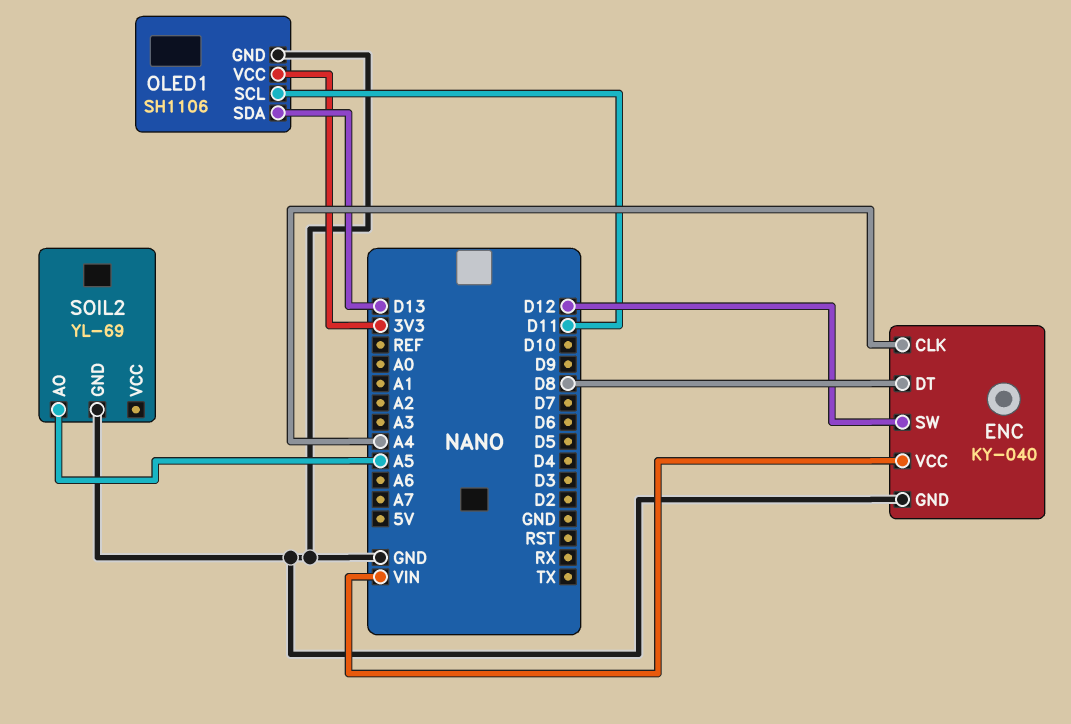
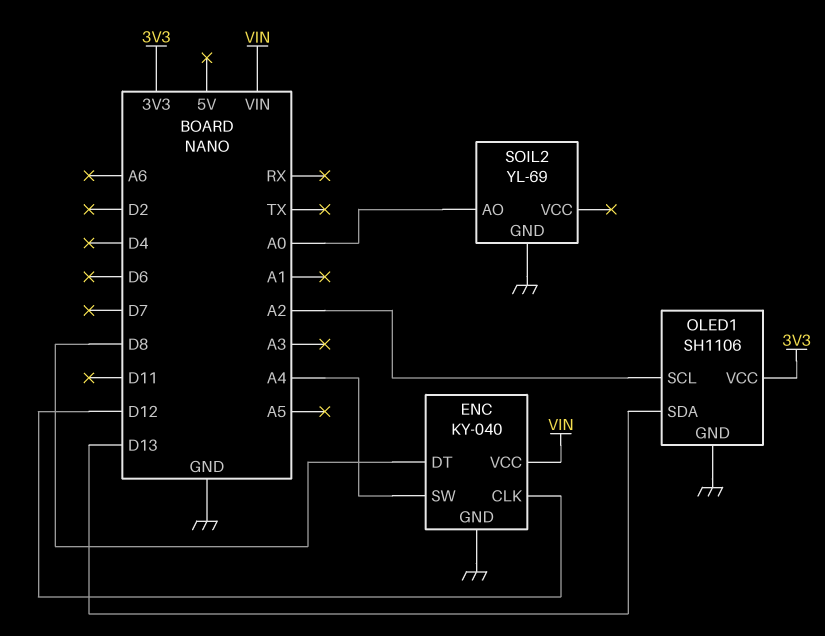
ENC pin CLK: A4 -> D12
ENC pin SW: D12 -> A4
OLED1 pin SCL: D11 -> A2
SOIL2 pin AO: A5 -> A0

